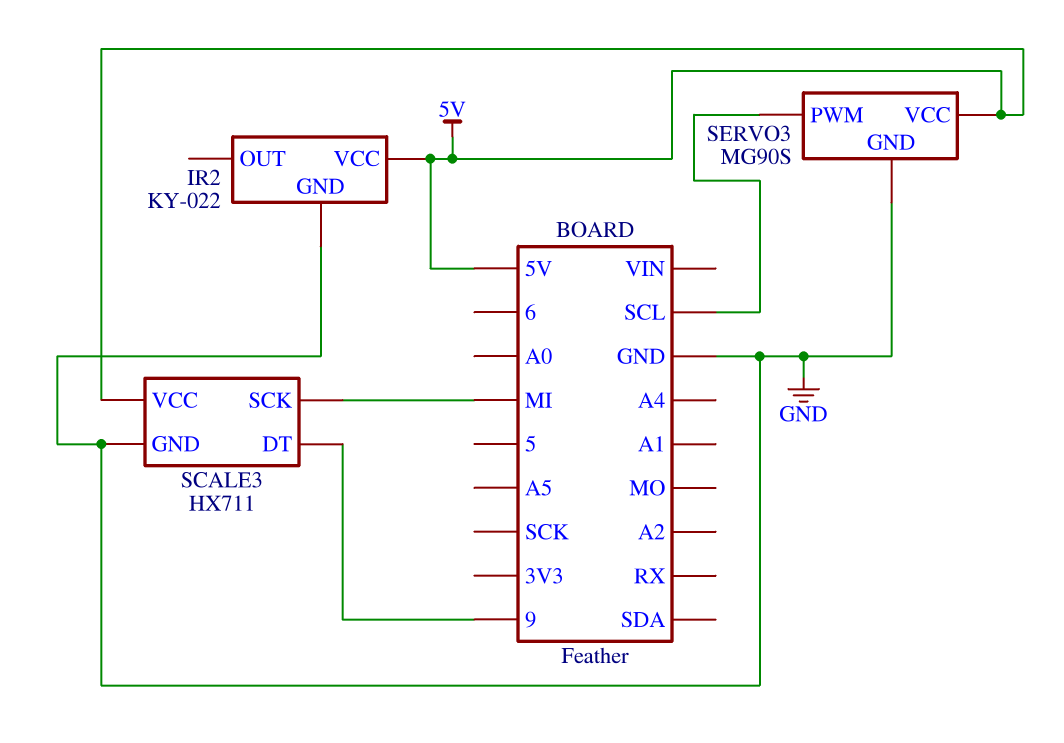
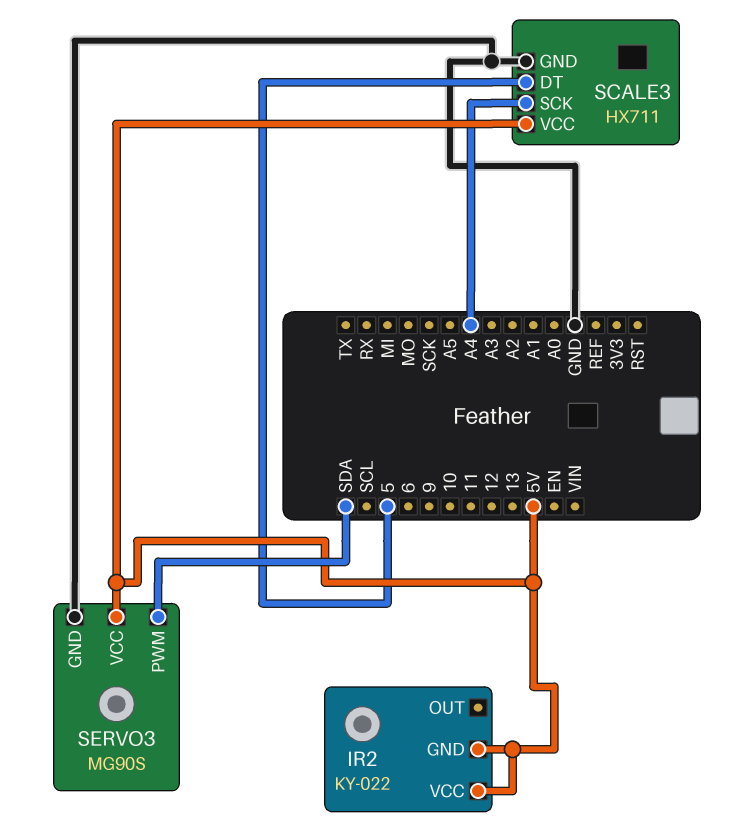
IR2 pin GND: GND -> 5V
SCALE3 pin DT: 9 -> 5
SCALE3 pin SCK: MI -> A4
SERVO3 pin PWM: SCL -> SDA

